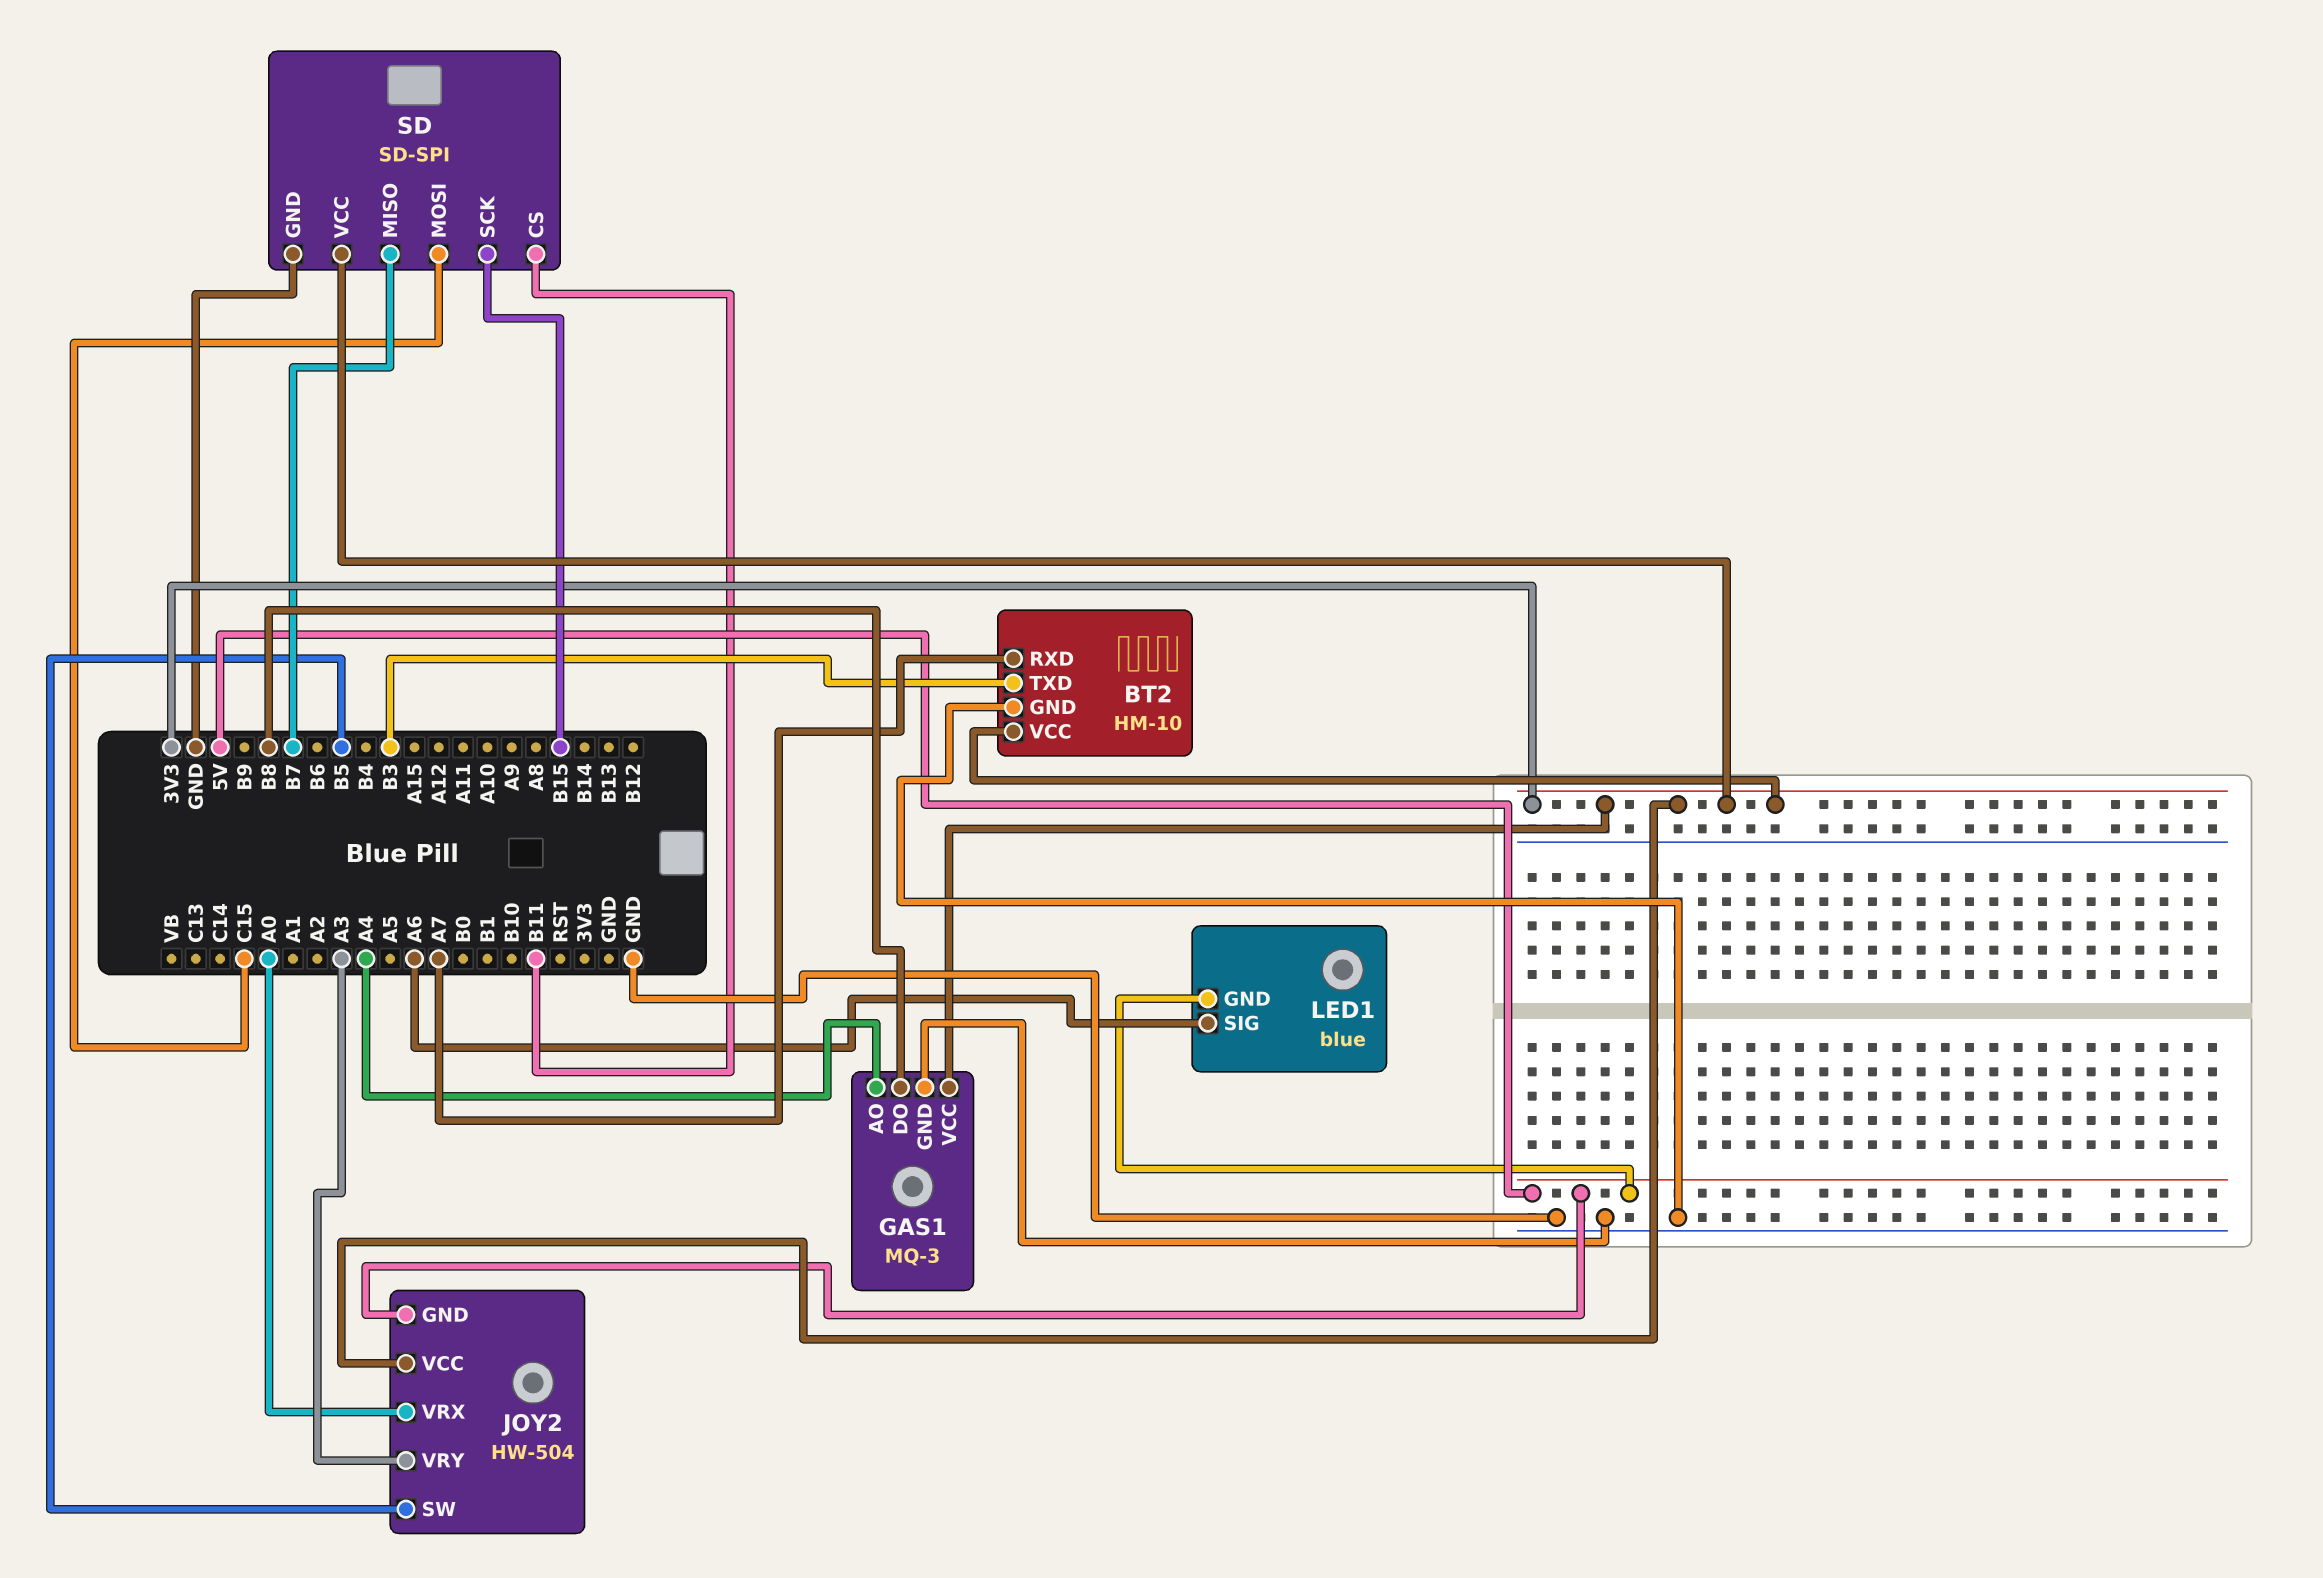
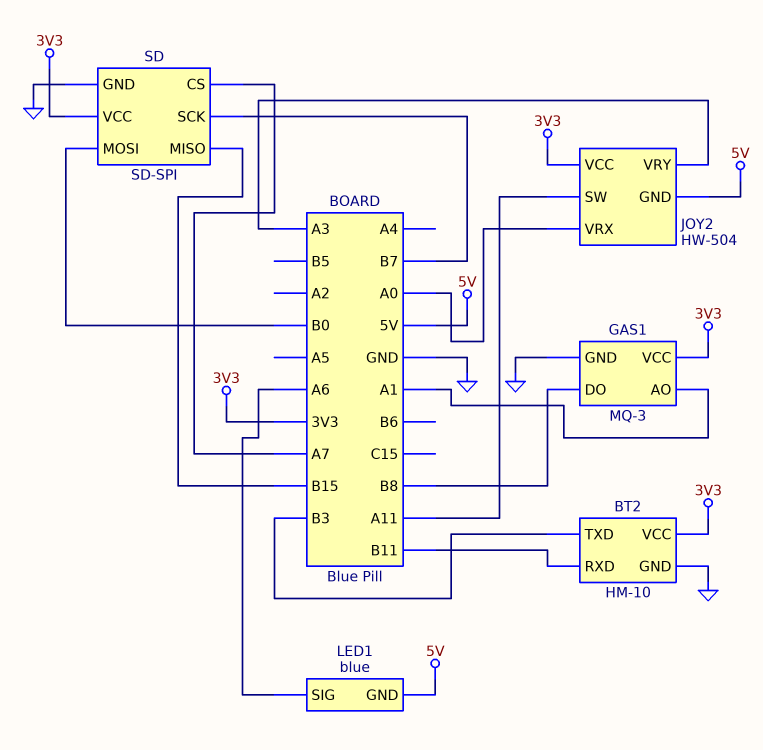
BT2 pin RXD: A7 -> B11
GAS1 pin AO: A4 -> A1
JOY2 pin SW: B5 -> A11
SD pin CS: B11 -> A7
SD pin MISO: B7 -> B15
SD pin MOSI: C15 -> B0
SD pin SCK: B15 -> B7

